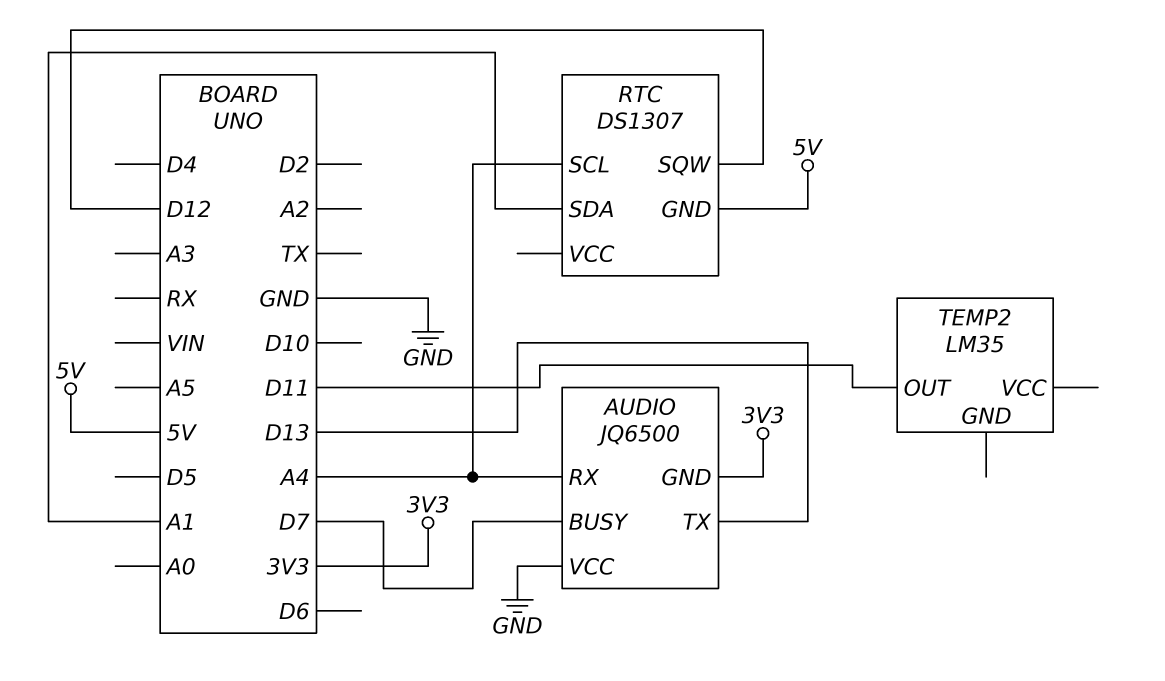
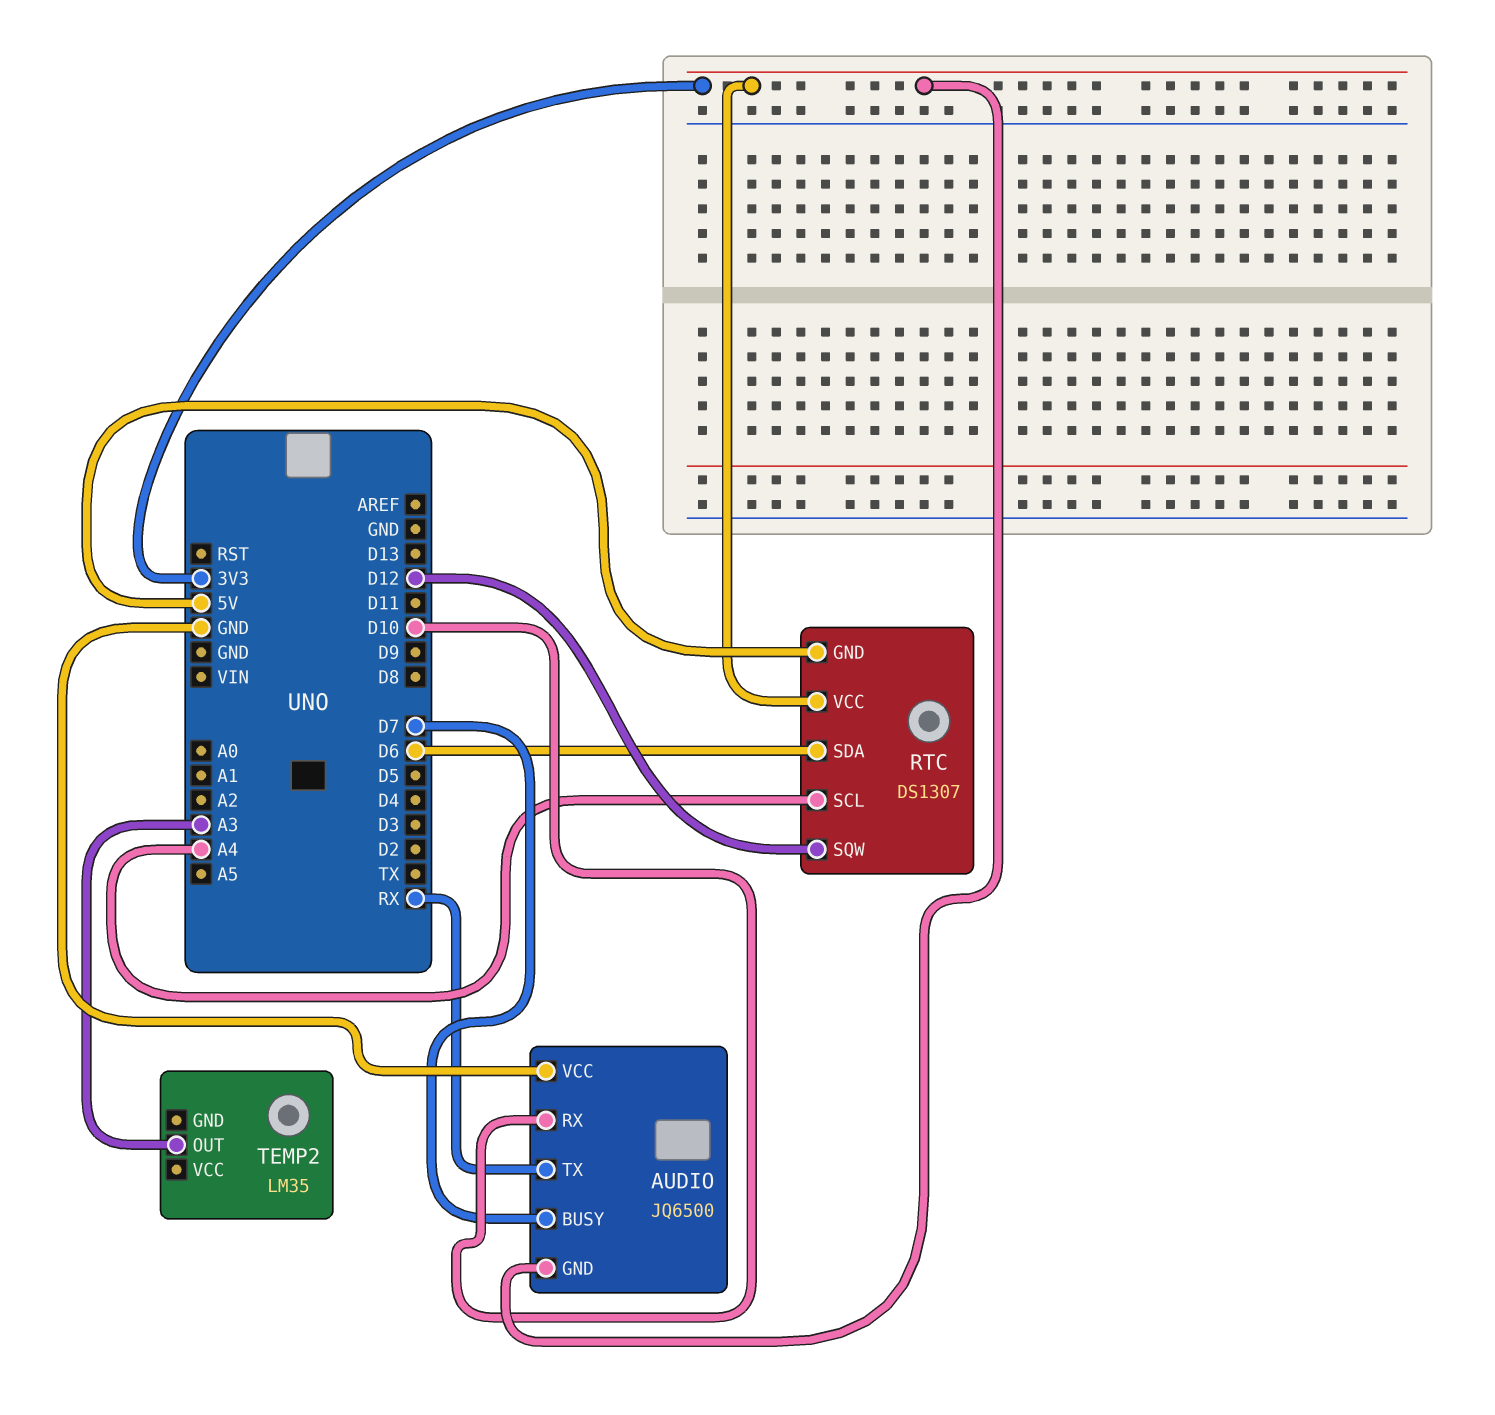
AUDIO pin RX: A4 -> D10
AUDIO pin TX: D13 -> RX
RTC pin SDA: A1 -> D6
RTC pin VCC: none -> 3V3
TEMP2 pin OUT: D11 -> A3

